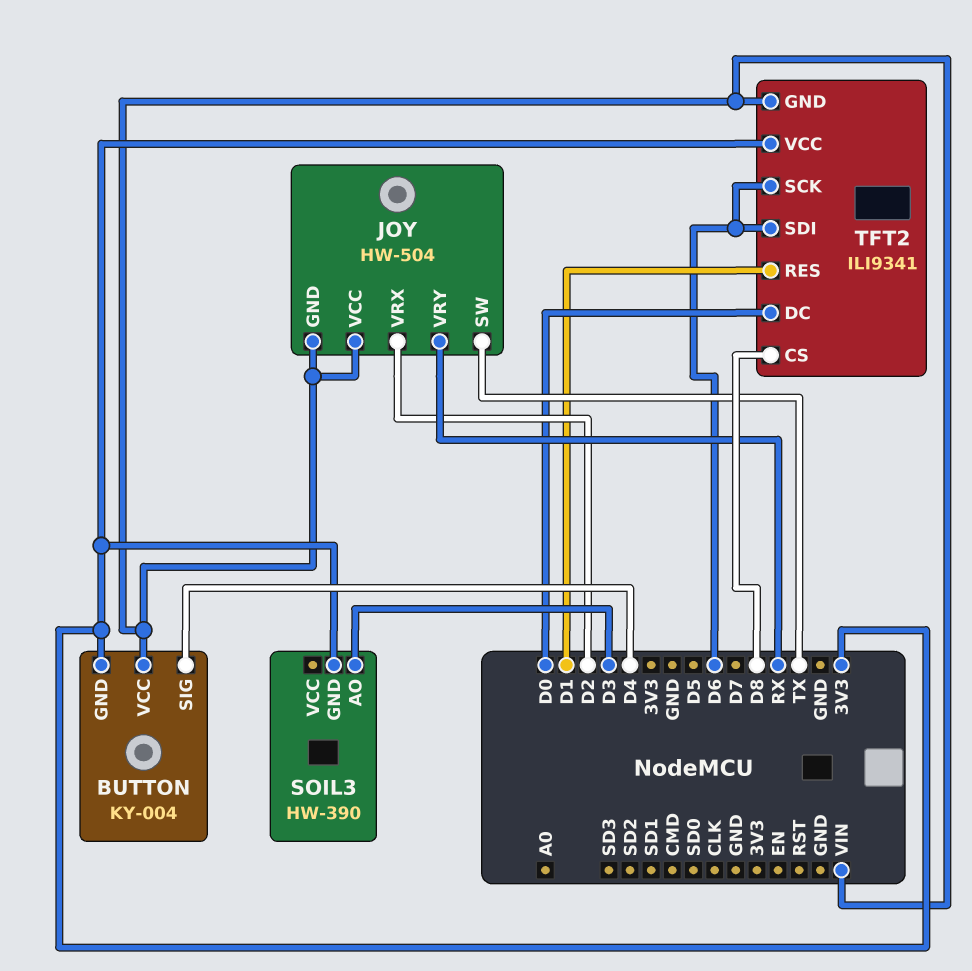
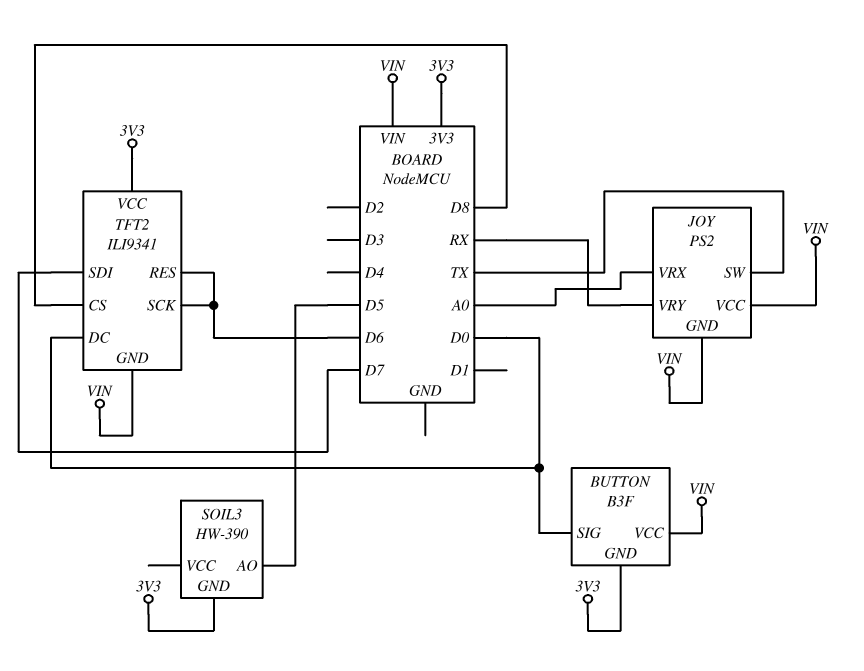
BUTTON: KY-004 -> B3F
BUTTON pin SIG: D4 -> D0
JOY: HW-504 -> PS2
JOY pin VRX: D2 -> A0
SOIL3 pin AO: D3 -> D5
TFT2 pin RES: D1 -> D6
TFT2 pin SDI: D6 -> D7

